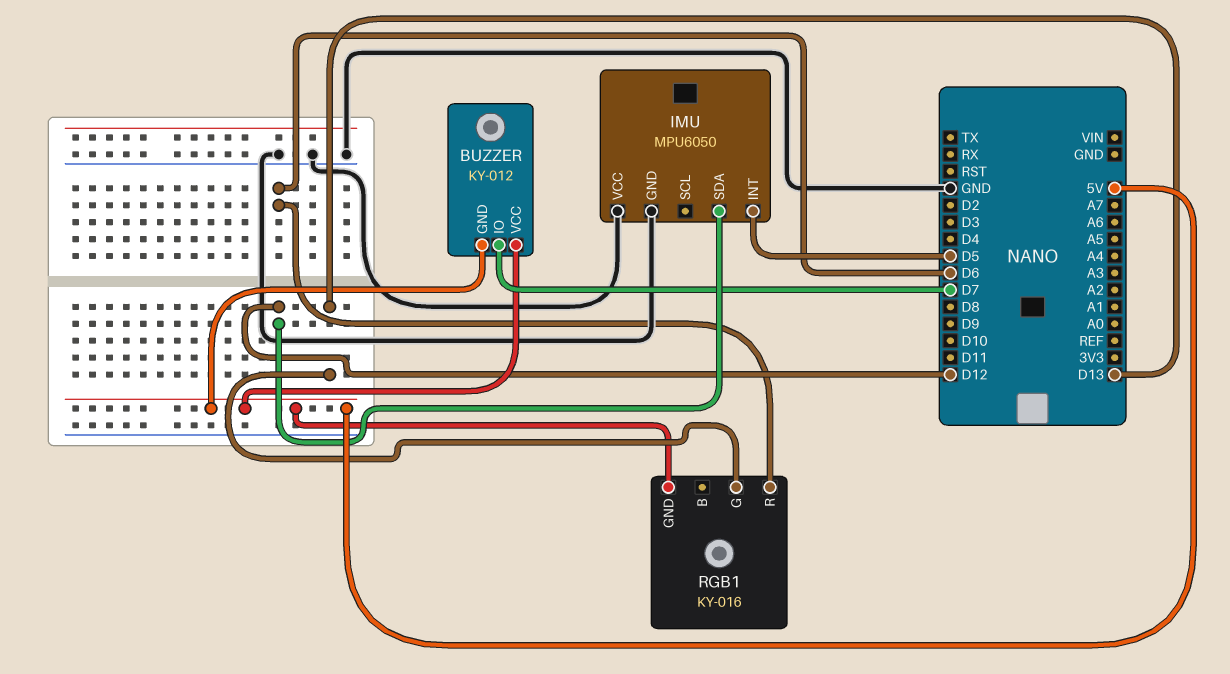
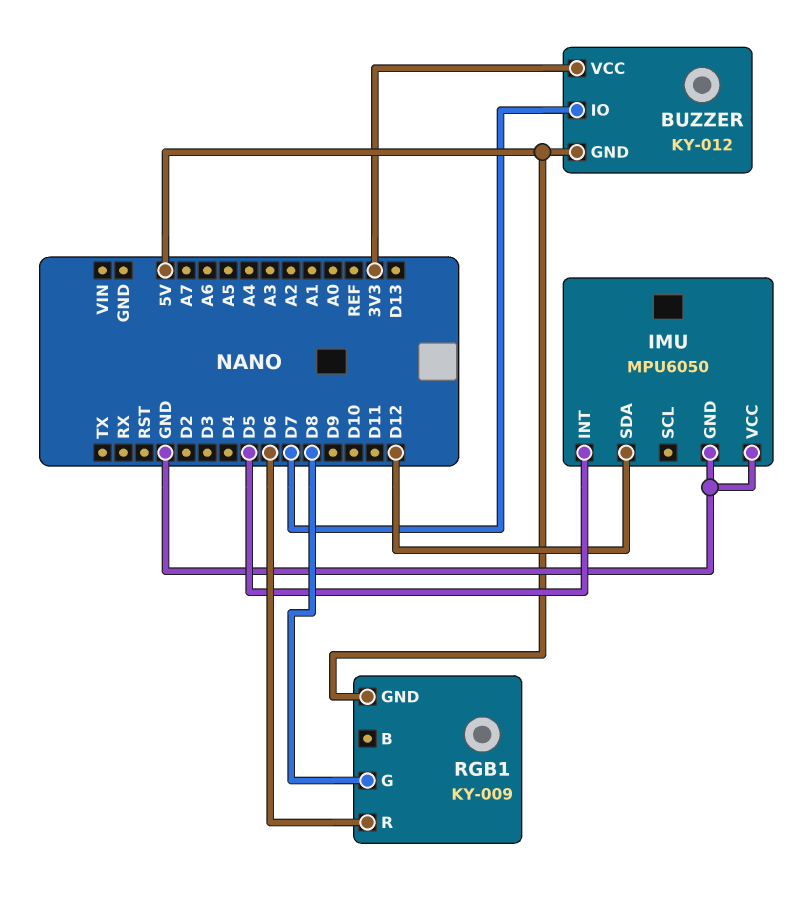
BUZZER pin VCC: 5V -> 3V3
RGB1: KY-016 -> KY-009
RGB1 pin G: D13 -> D8

